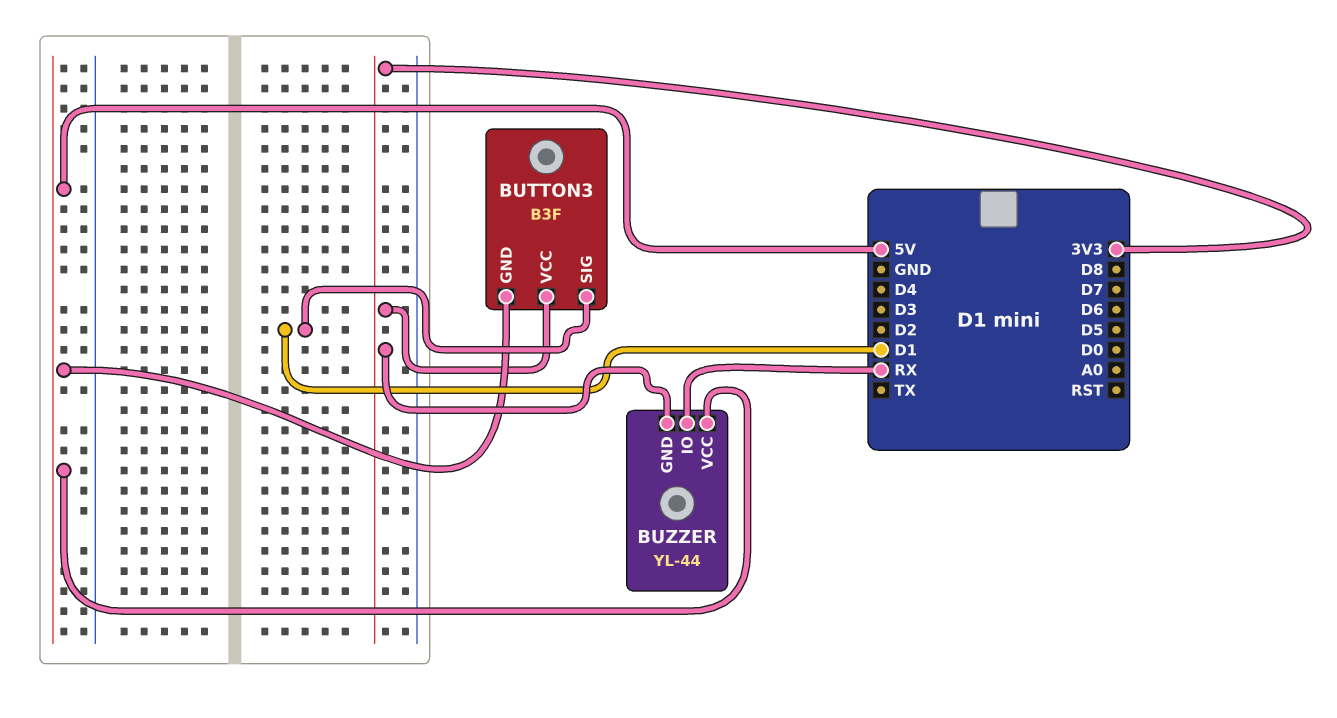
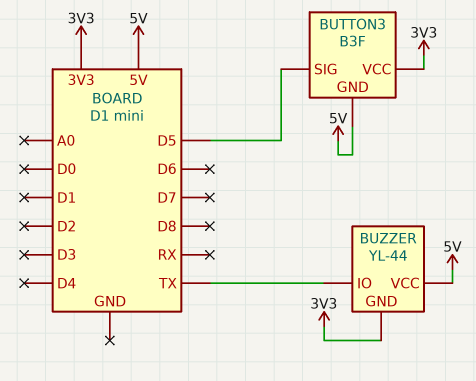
BUTTON3 pin SIG: D1 -> D5
BUZZER pin IO: RX -> TX

